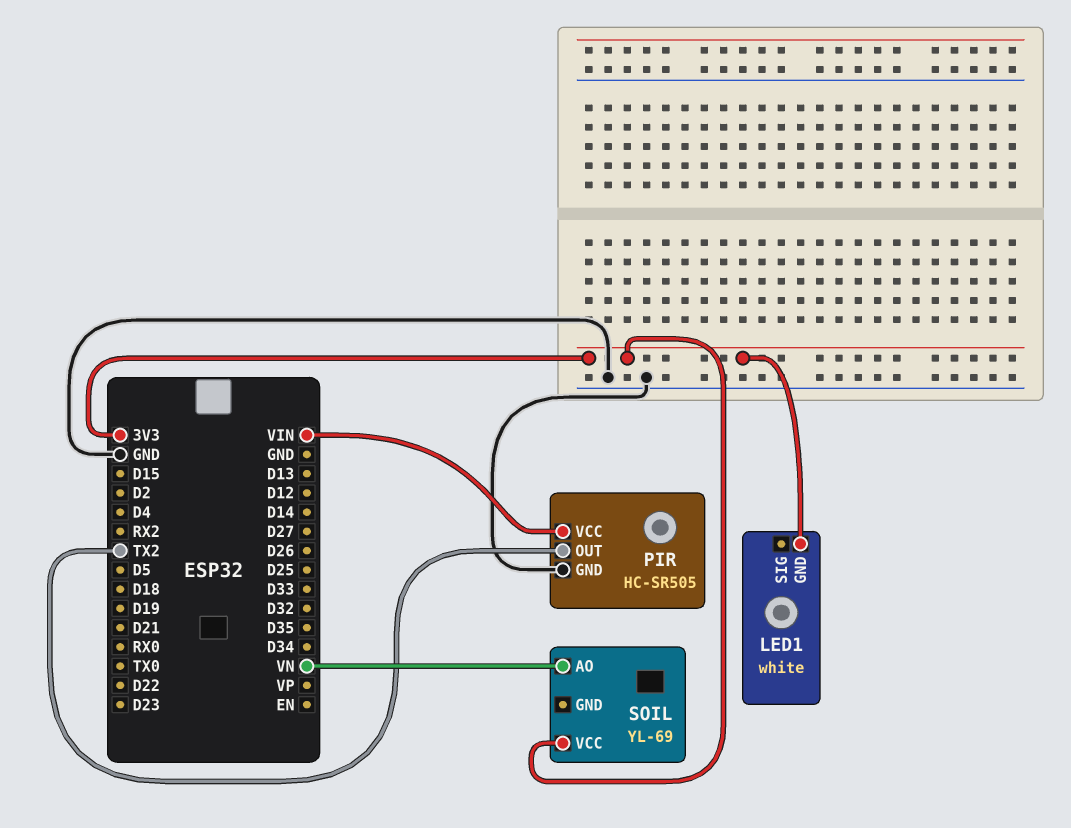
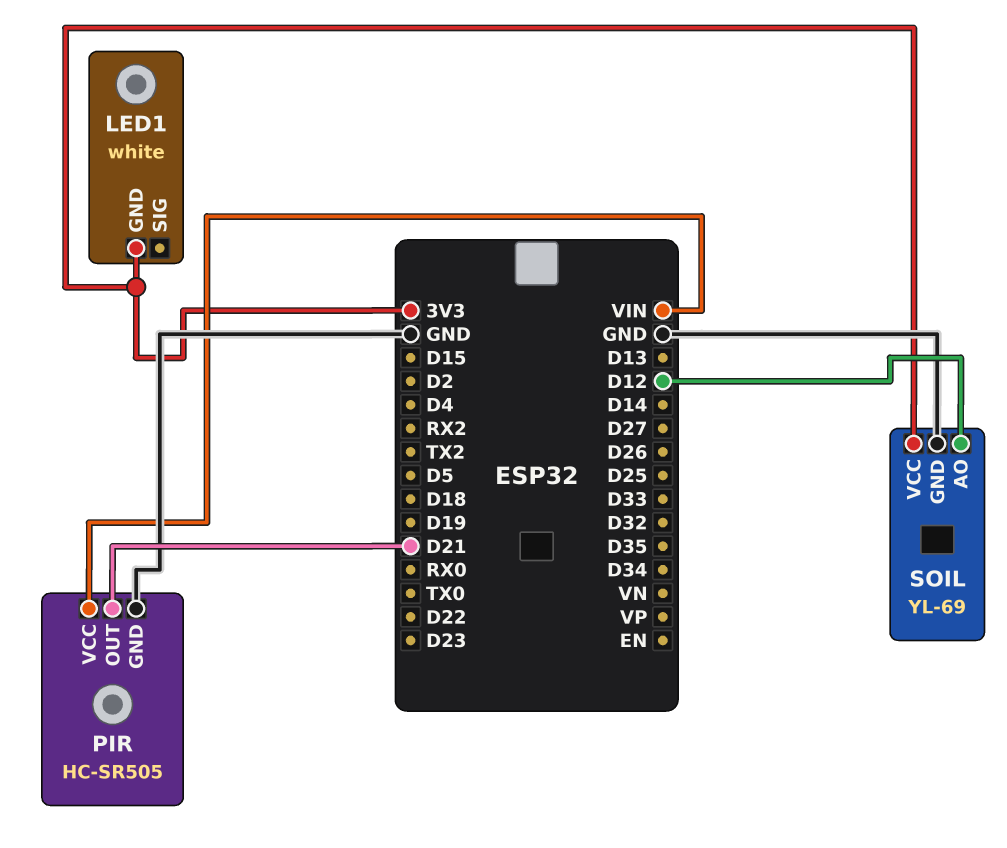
PIR pin OUT: TX2 -> D21
SOIL pin AO: VN -> D12
SOIL pin GND: none -> GND

